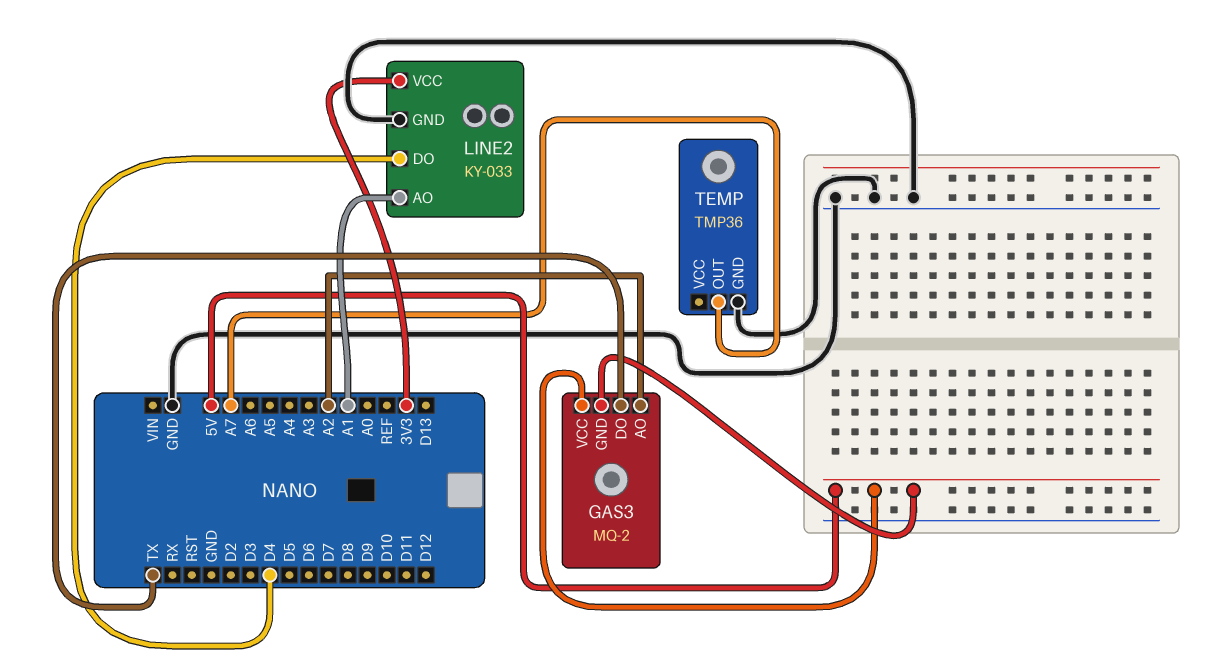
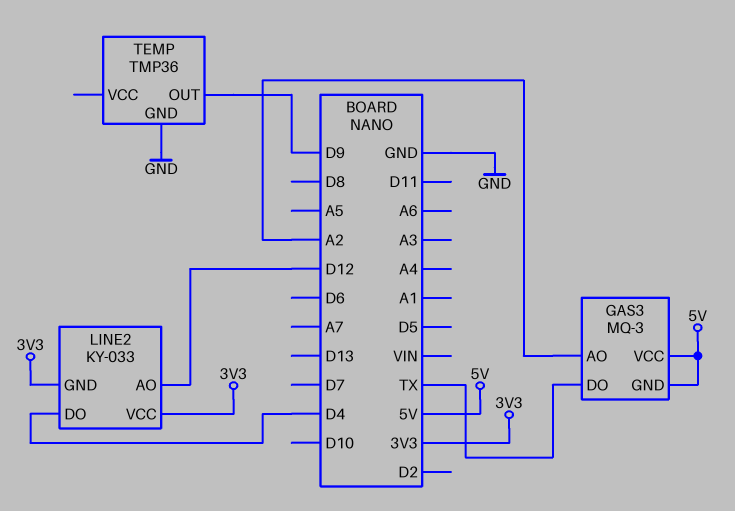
GAS3: MQ-2 -> MQ-3
LINE2 pin AO: A1 -> D12
LINE2 pin GND: GND -> 3V3
TEMP pin OUT: A7 -> D9

